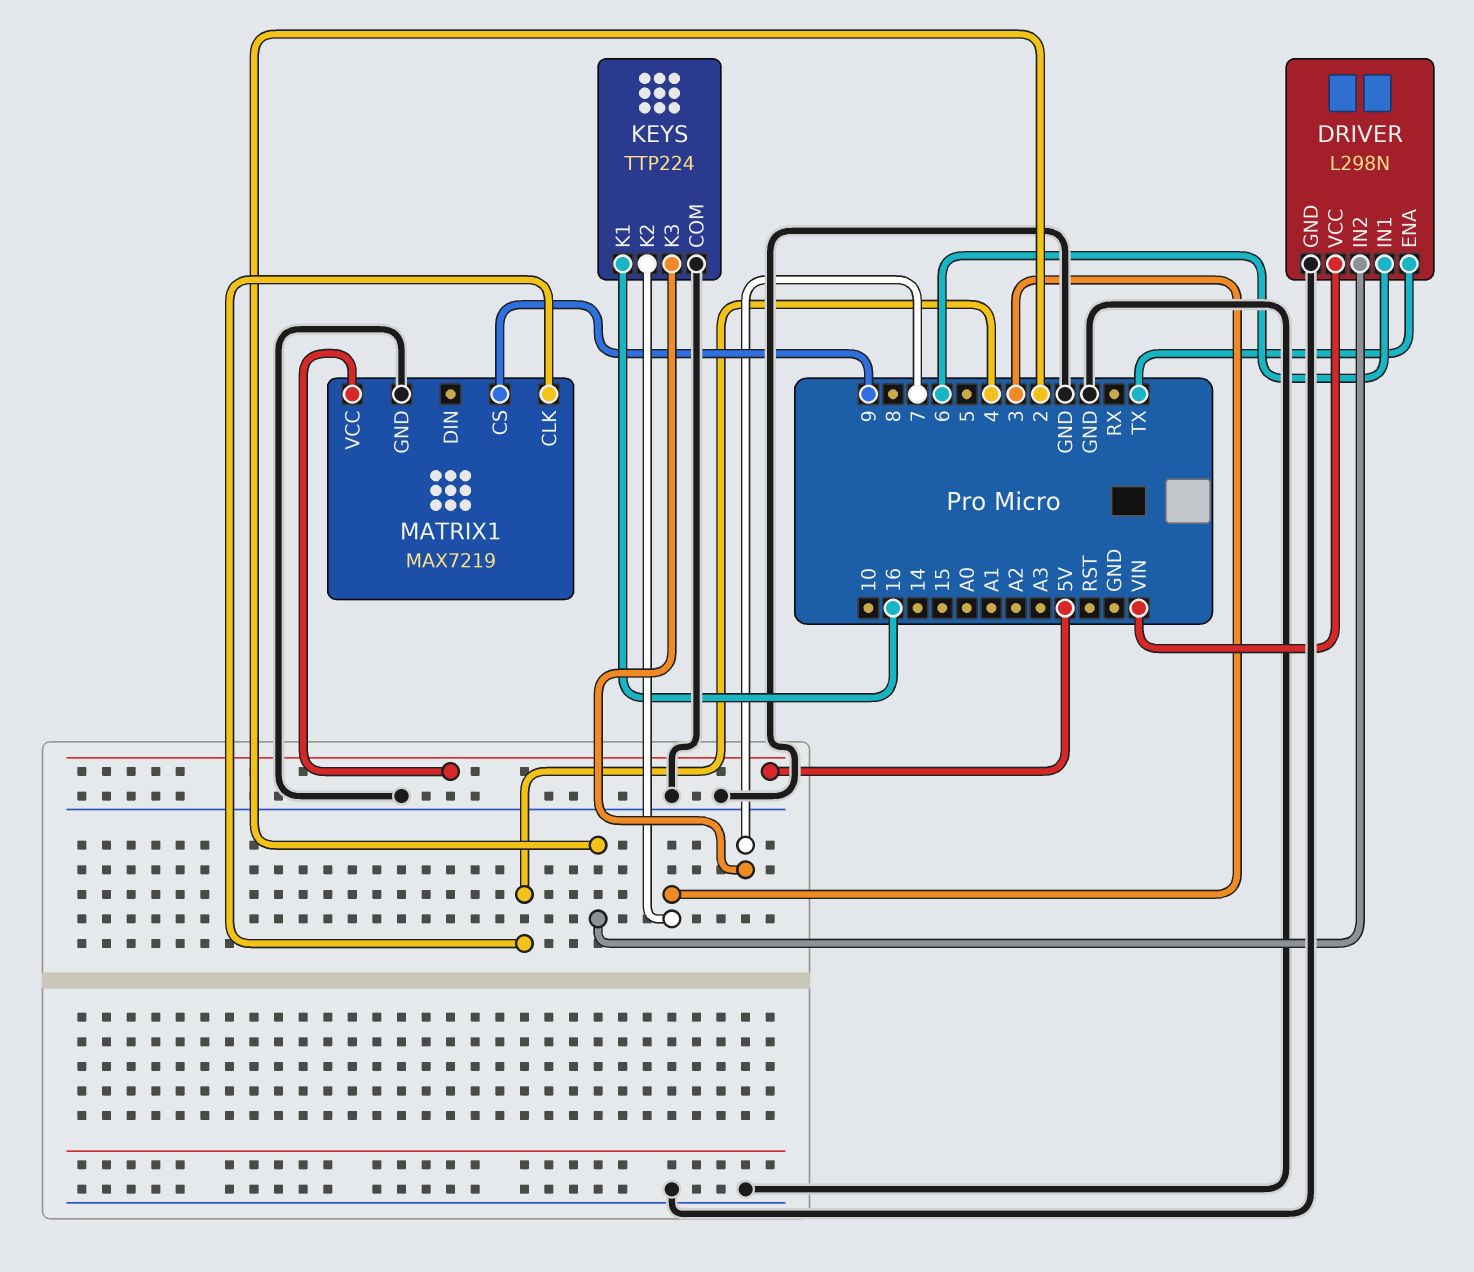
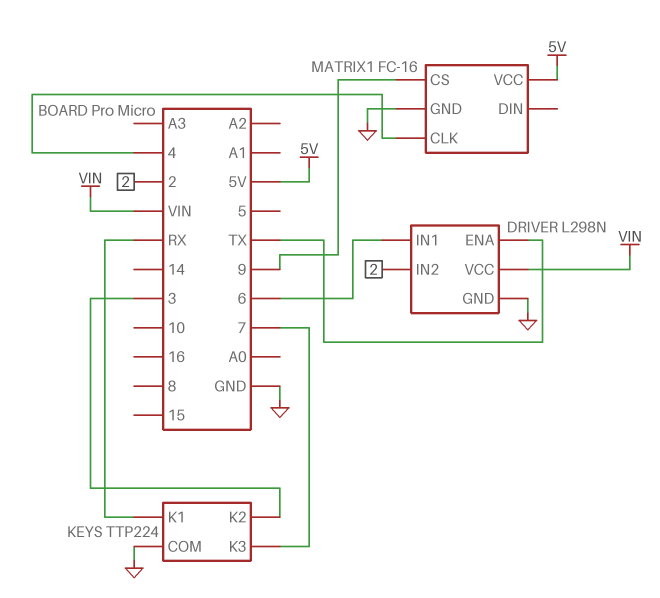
KEYS pin K1: 16 -> RX
MATRIX1: MAX7219 -> FC-16

